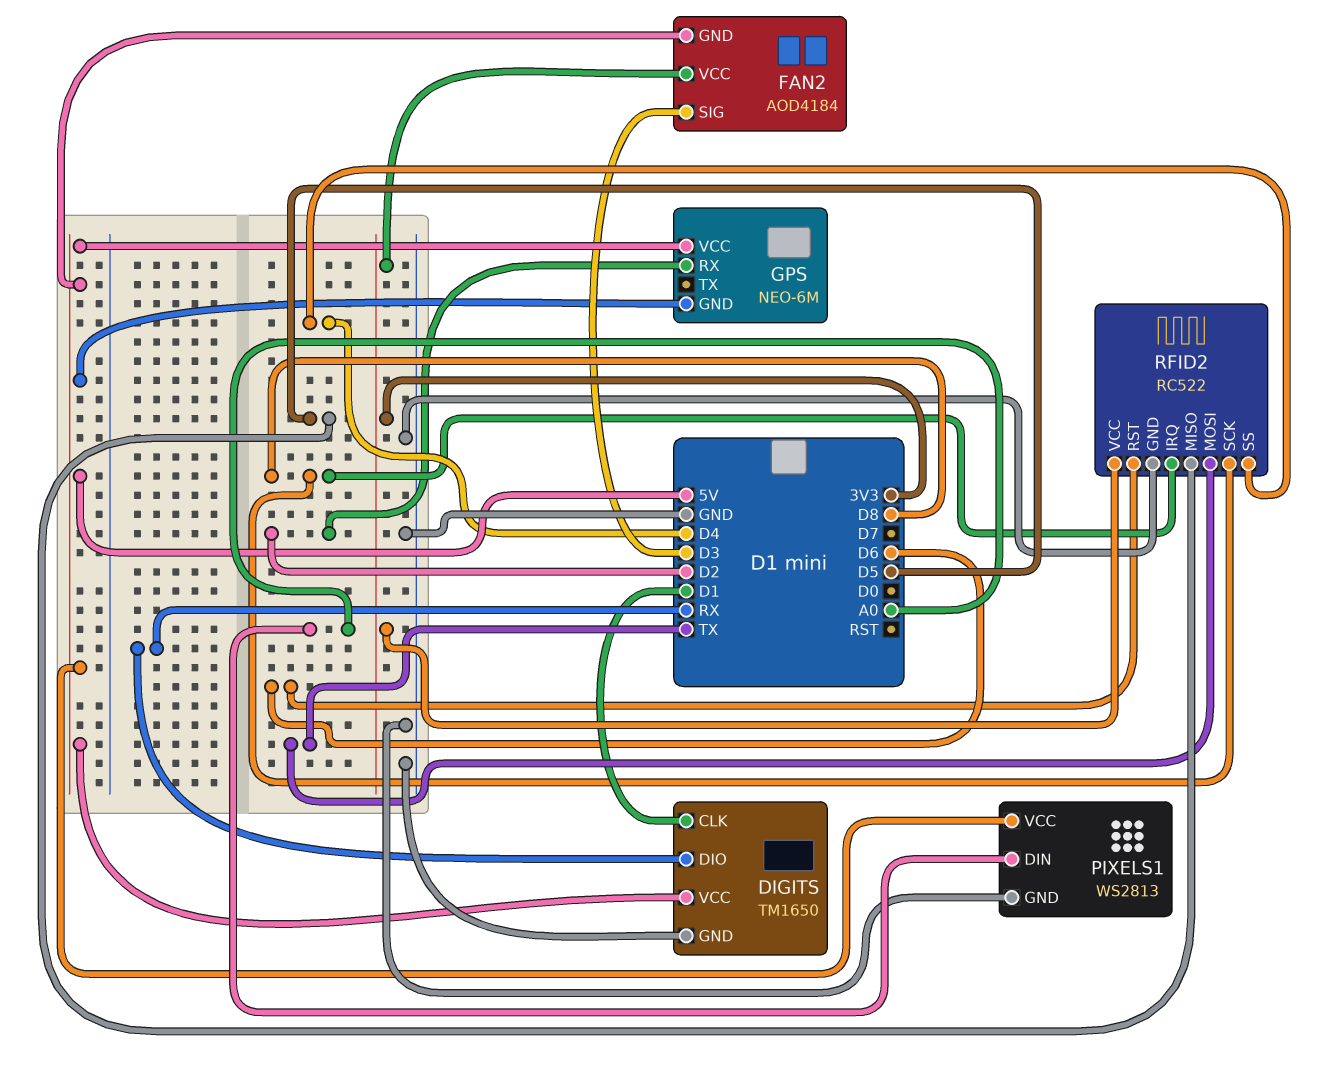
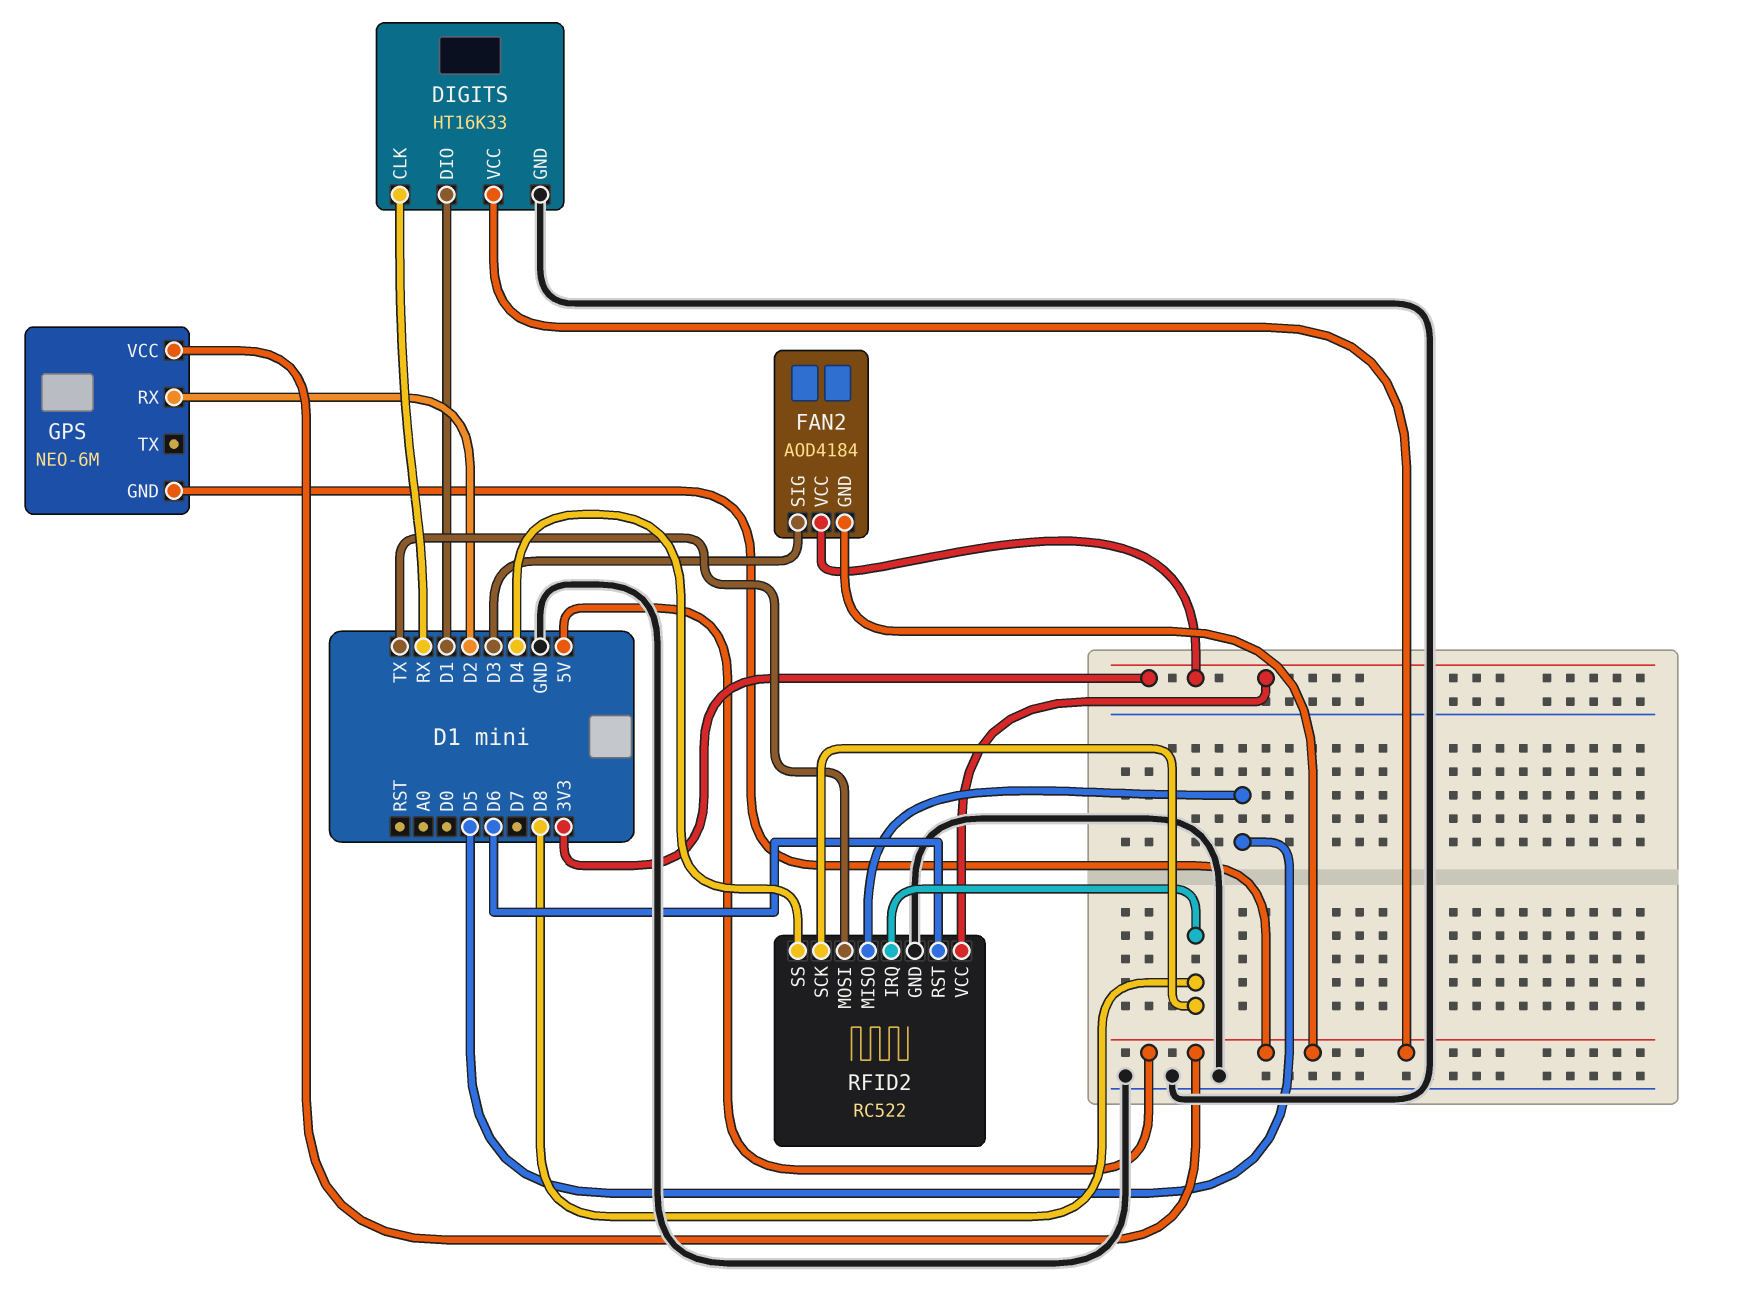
DIGITS: TM1650 -> HT16K33
DIGITS pin CLK: D1 -> RX
DIGITS pin DIO: RX -> D1
PIXELS1: WS2813 -> none
PIXELS1 pin DIN: A0 -> none
PIXELS1 pin GND: GND -> none
PIXELS1 pin VCC: 5V -> none

